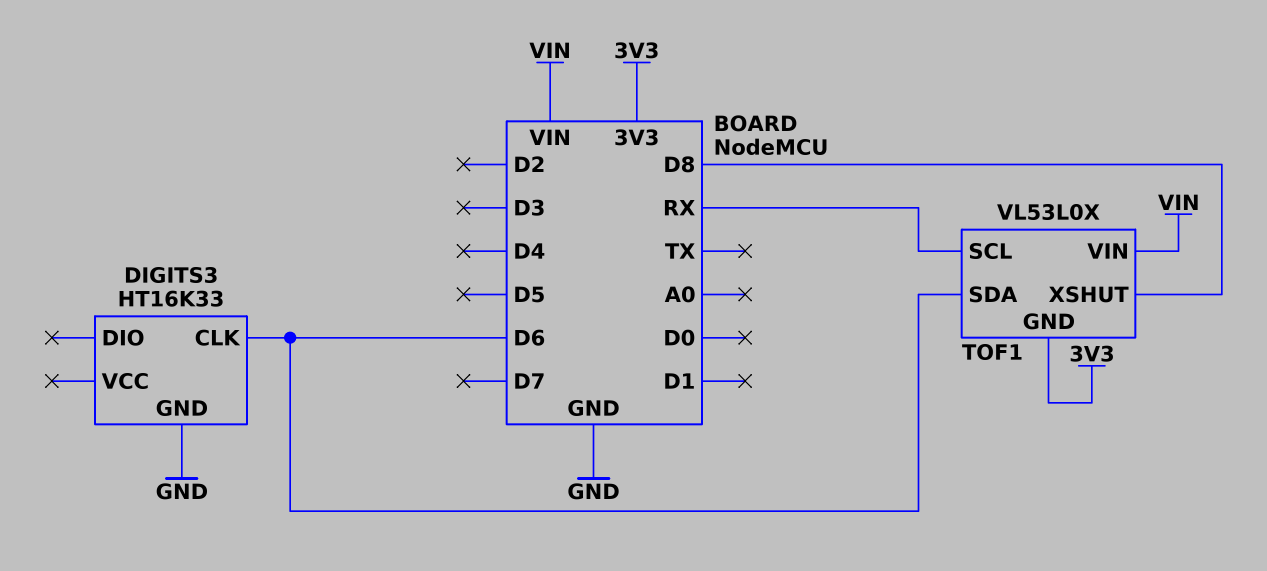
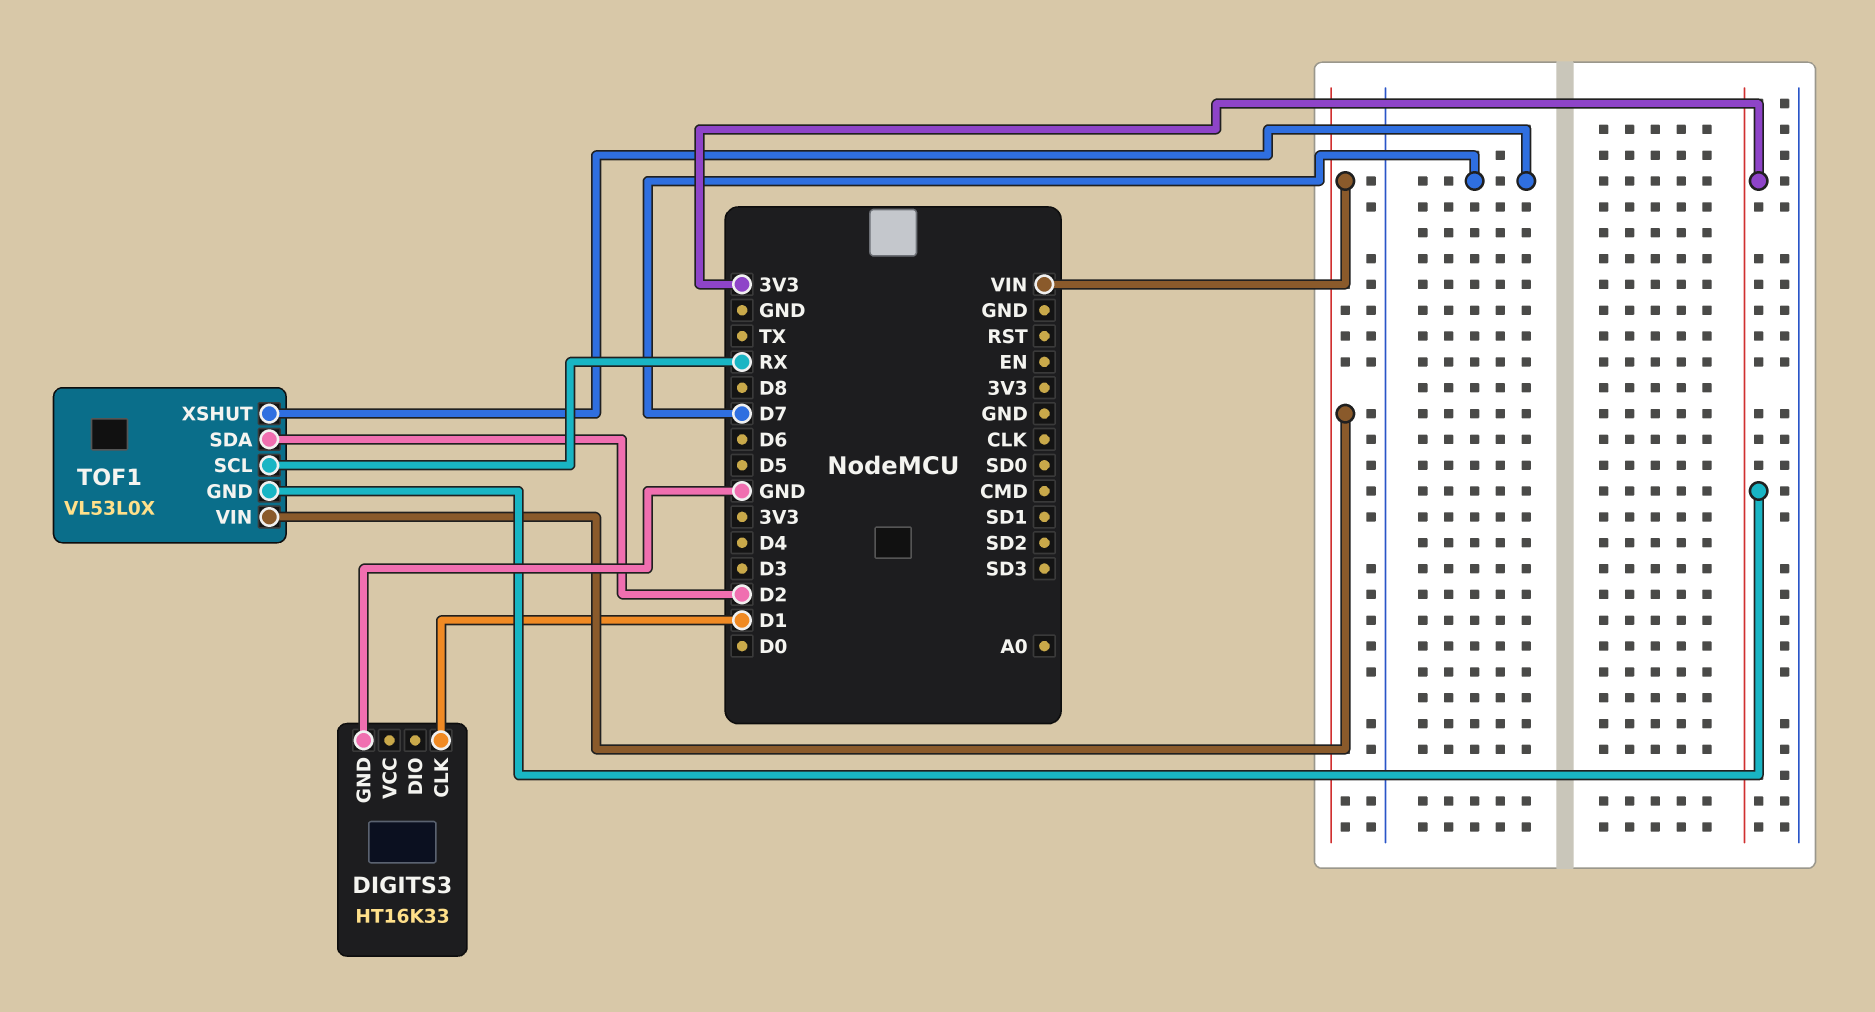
DIGITS3 pin CLK: D6 -> D1
TOF1 pin SDA: D6 -> D2
TOF1 pin XSHUT: D8 -> D7

